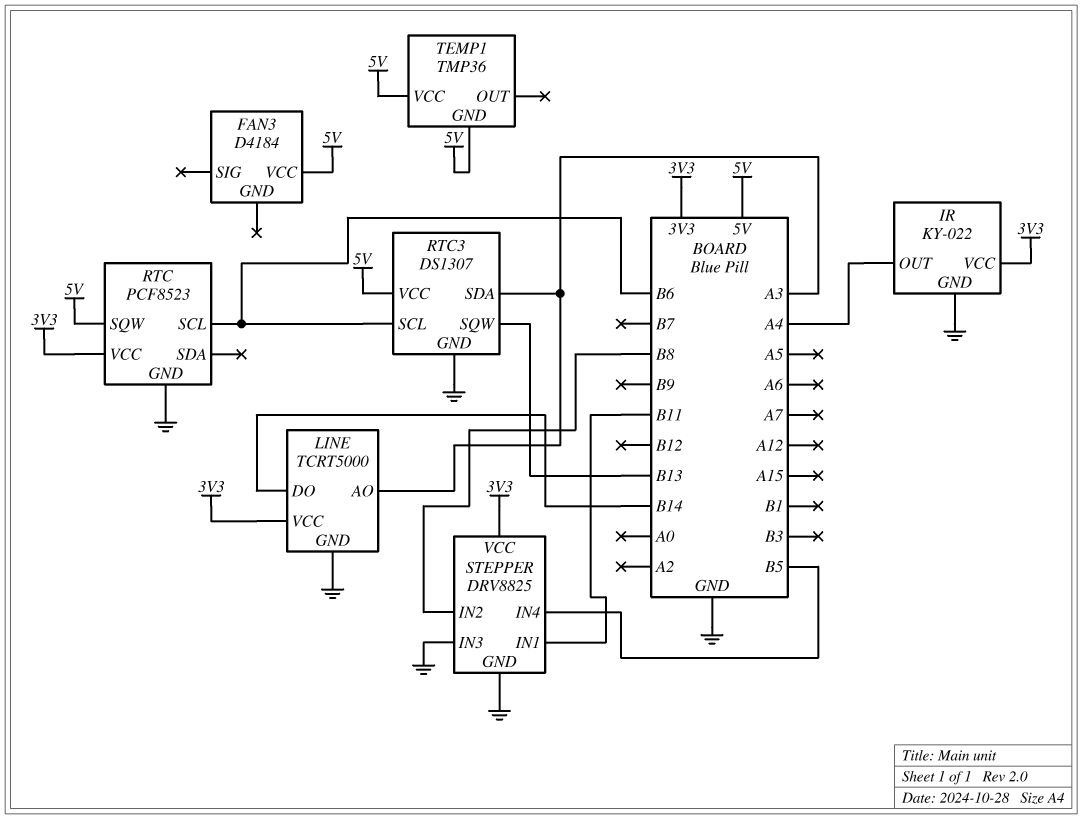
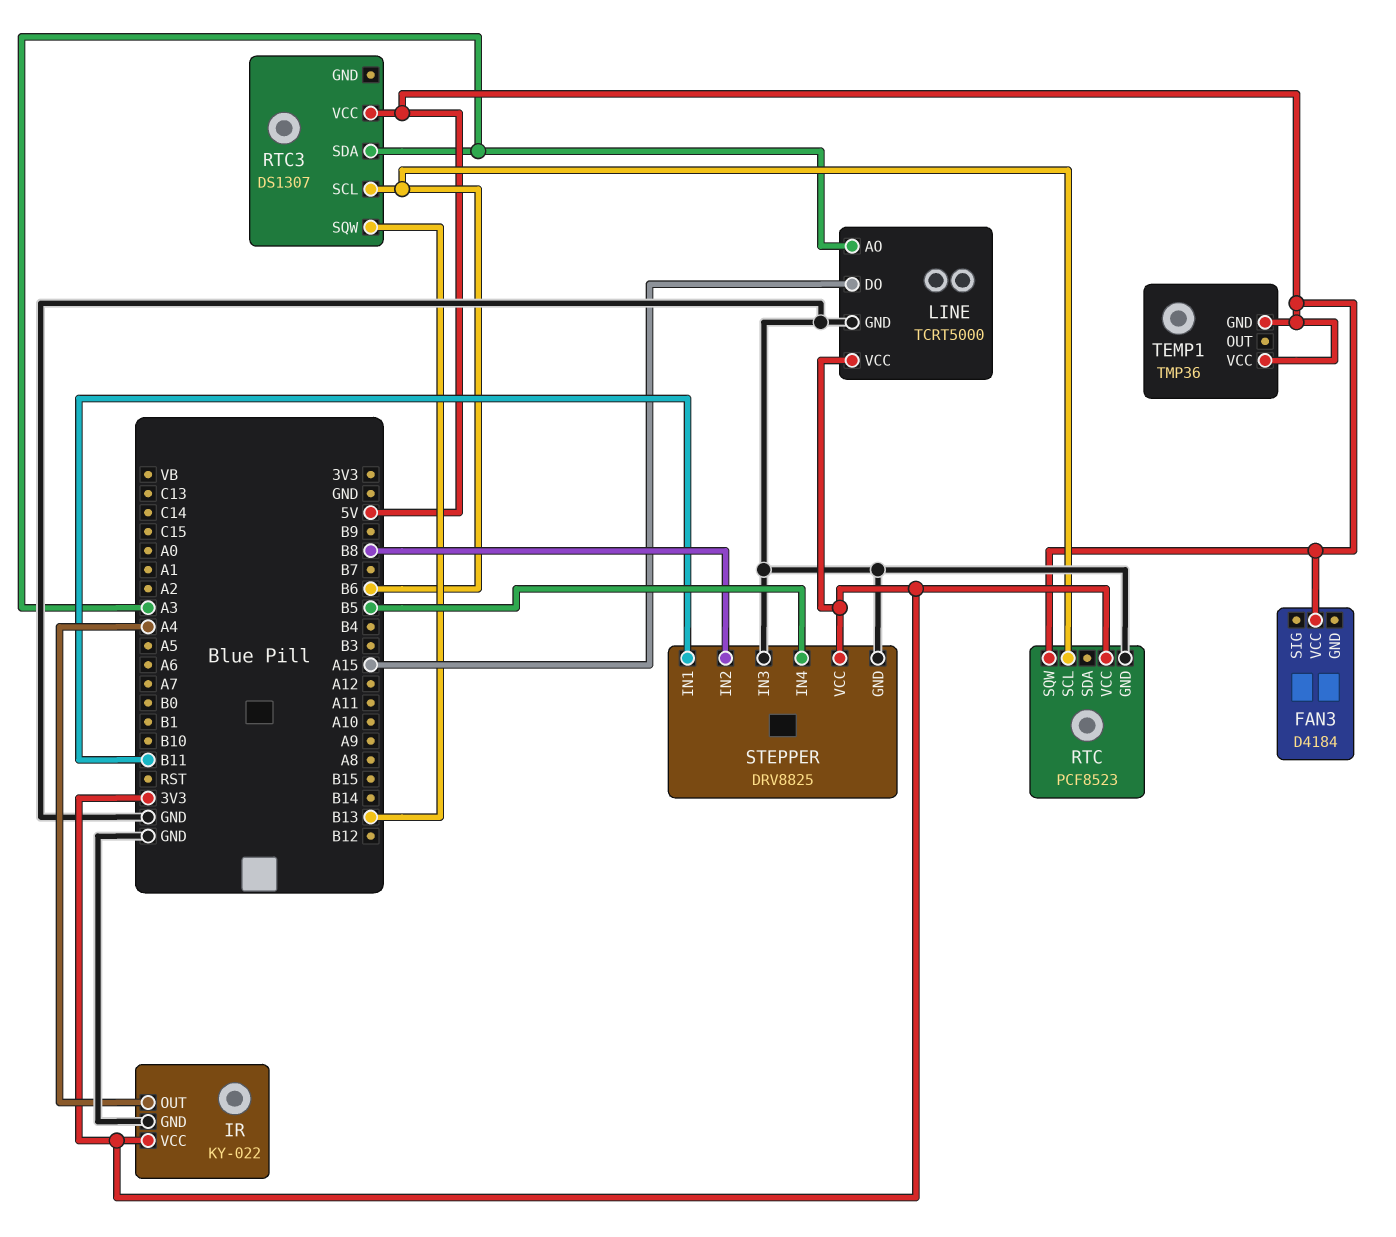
LINE pin DO: B14 -> A15
RTC3 pin GND: GND -> none

